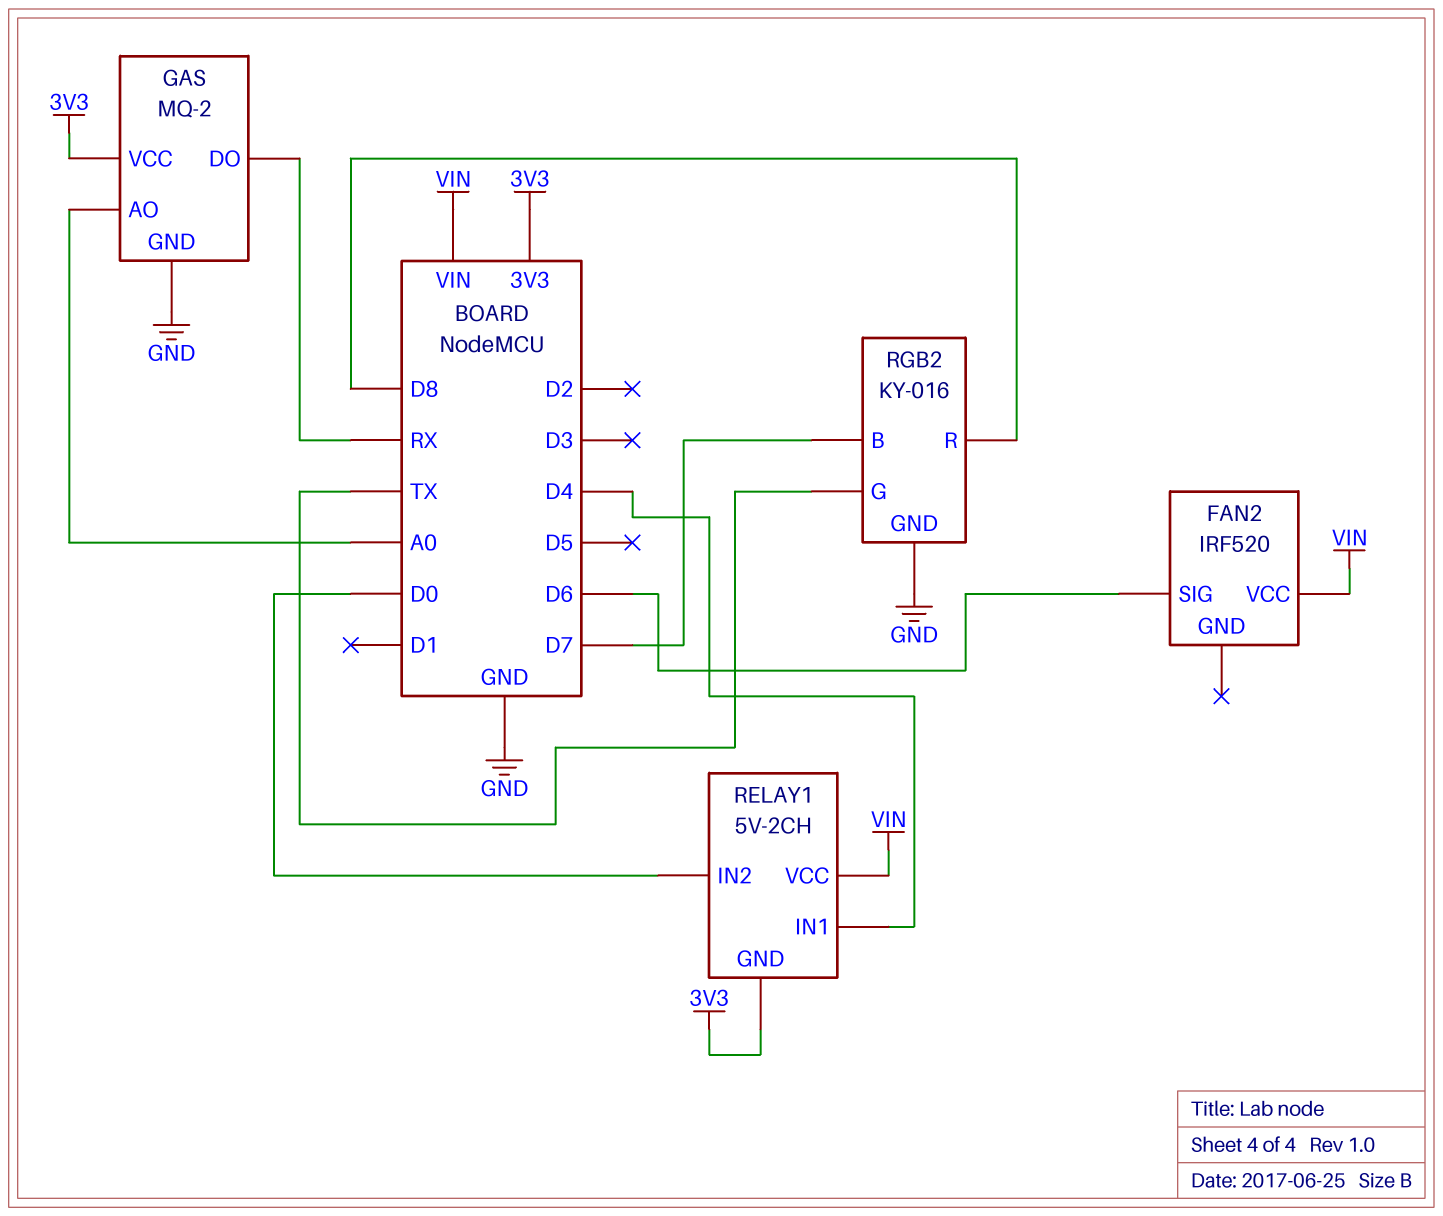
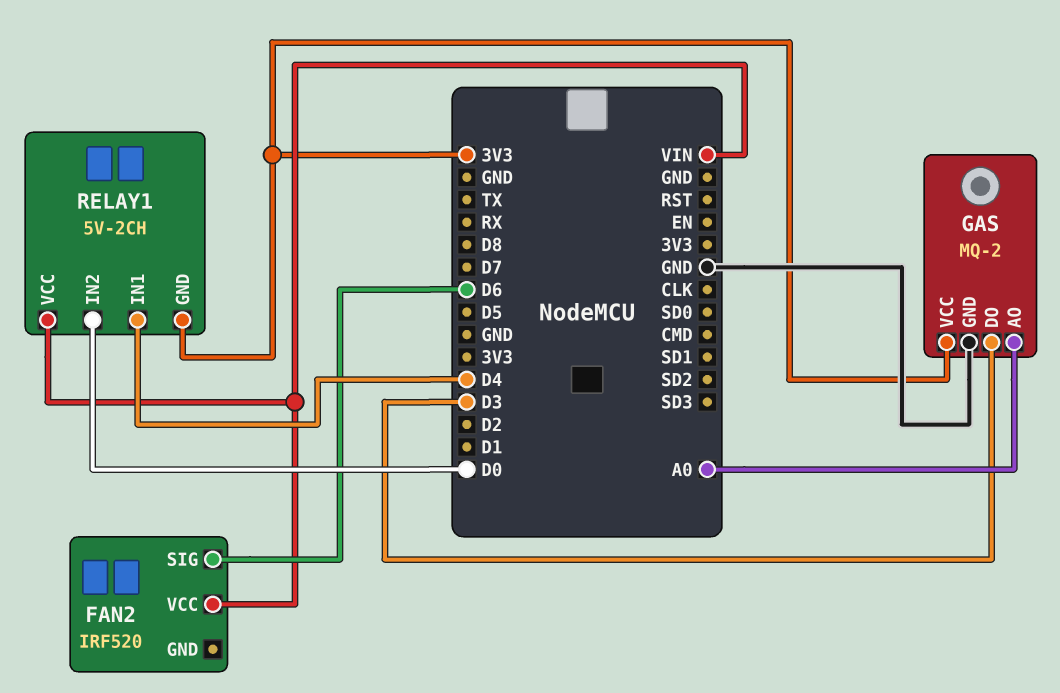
GAS pin DO: RX -> D3
RGB2: KY-016 -> none
RGB2 pin B: D7 -> none
RGB2 pin G: TX -> none
RGB2 pin GND: GND -> none
RGB2 pin R: D8 -> none

